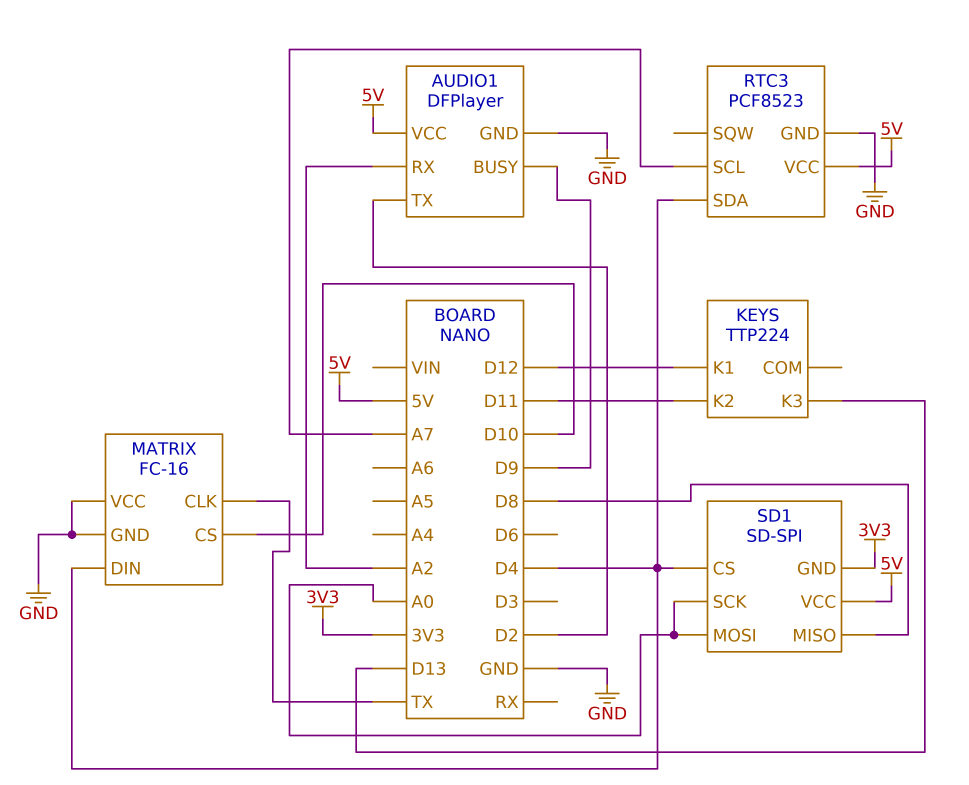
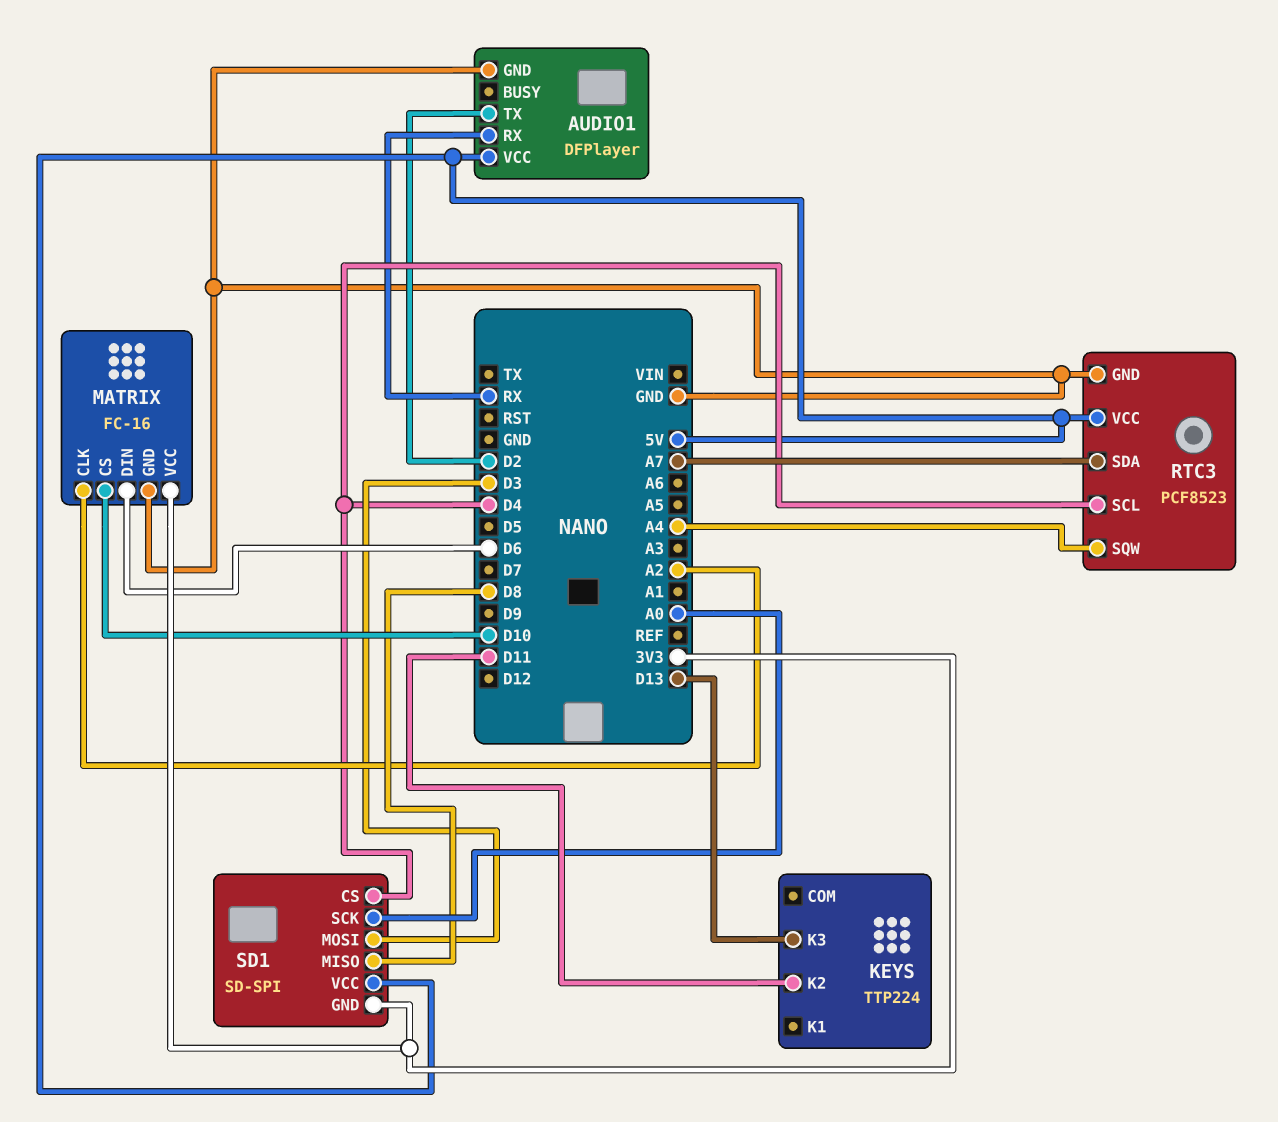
AUDIO1 pin BUSY: D9 -> none
AUDIO1 pin RX: A2 -> RX
KEYS pin K1: D12 -> none
MATRIX pin CLK: TX -> A2
MATRIX pin DIN: D4 -> D6
MATRIX pin VCC: GND -> 3V3
RTC3 pin SCL: A7 -> D4
RTC3 pin SDA: D4 -> A7
RTC3 pin SQW: none -> A4
SD1 pin MOSI: A0 -> D3

